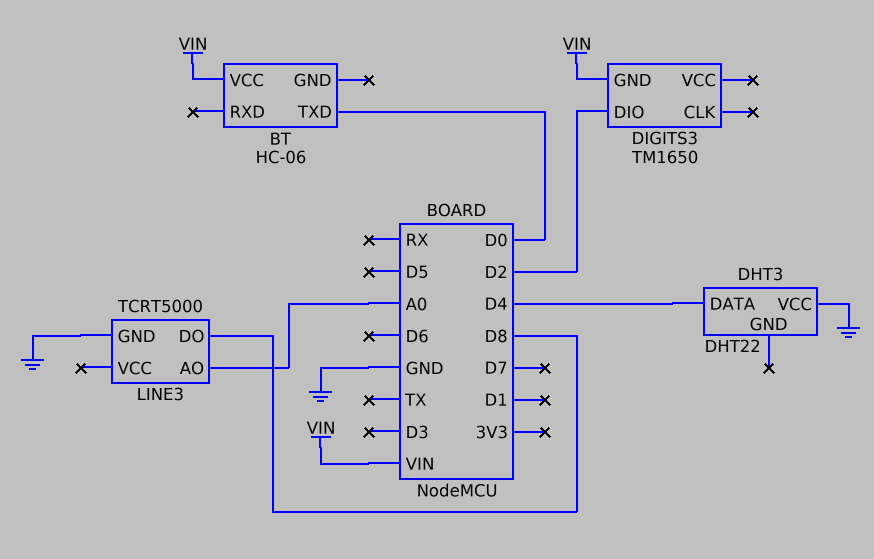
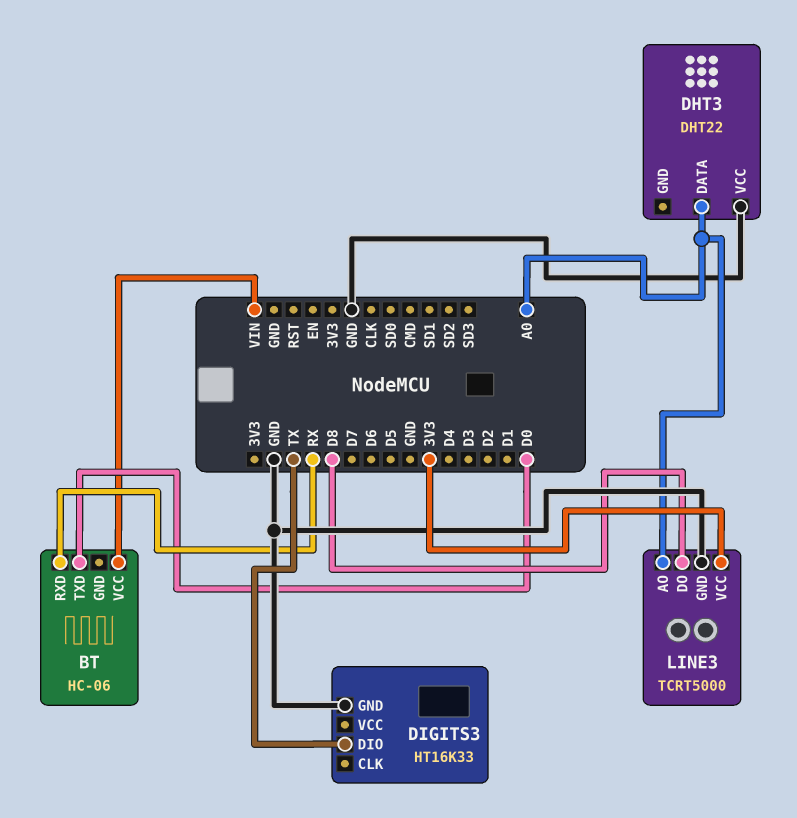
BT pin RXD: none -> RX
DHT3 pin DATA: D4 -> A0
DIGITS3: TM1650 -> HT16K33
DIGITS3 pin DIO: D2 -> TX
DIGITS3 pin GND: VIN -> GND
LINE3 pin VCC: none -> 3V3

